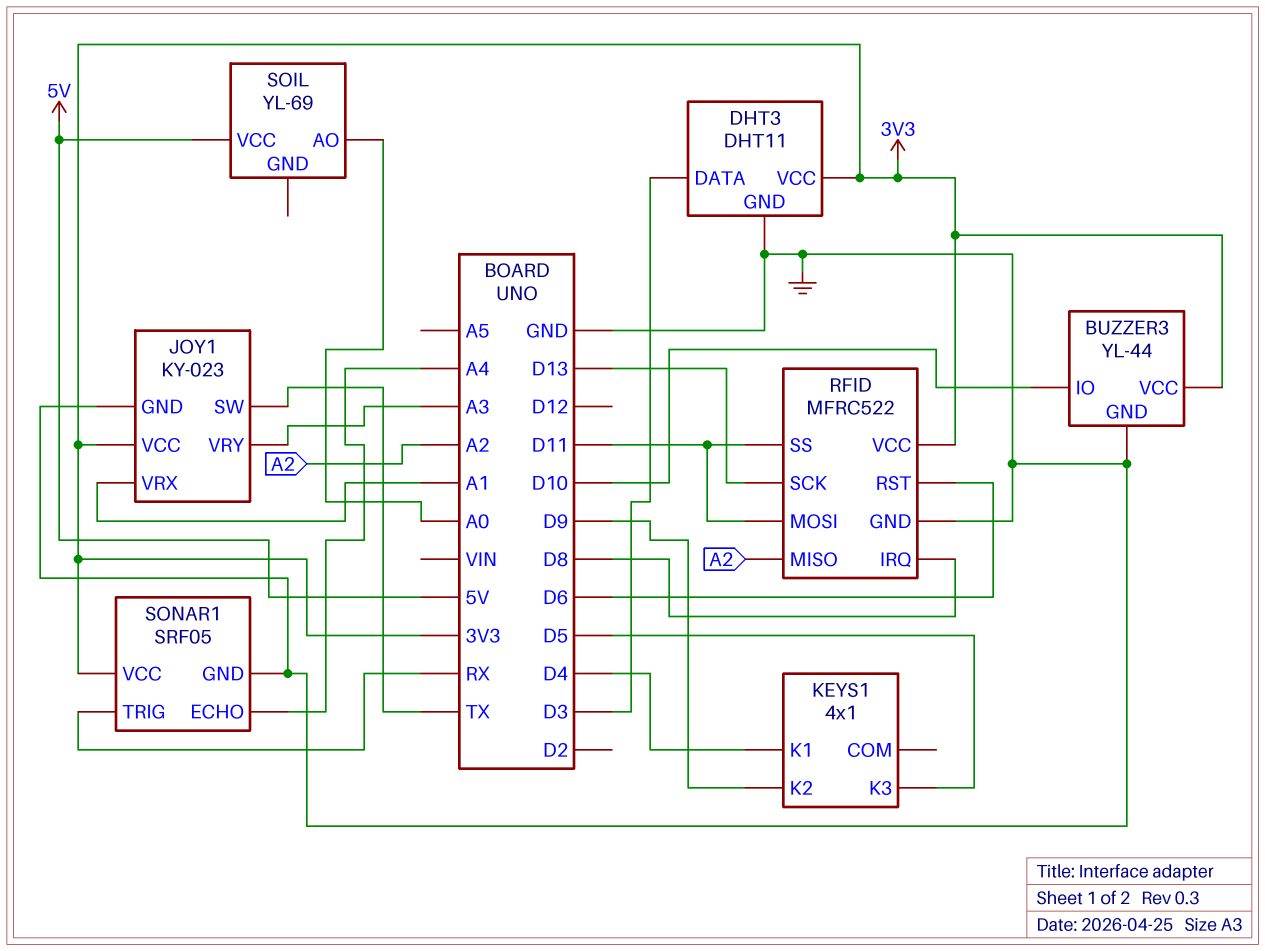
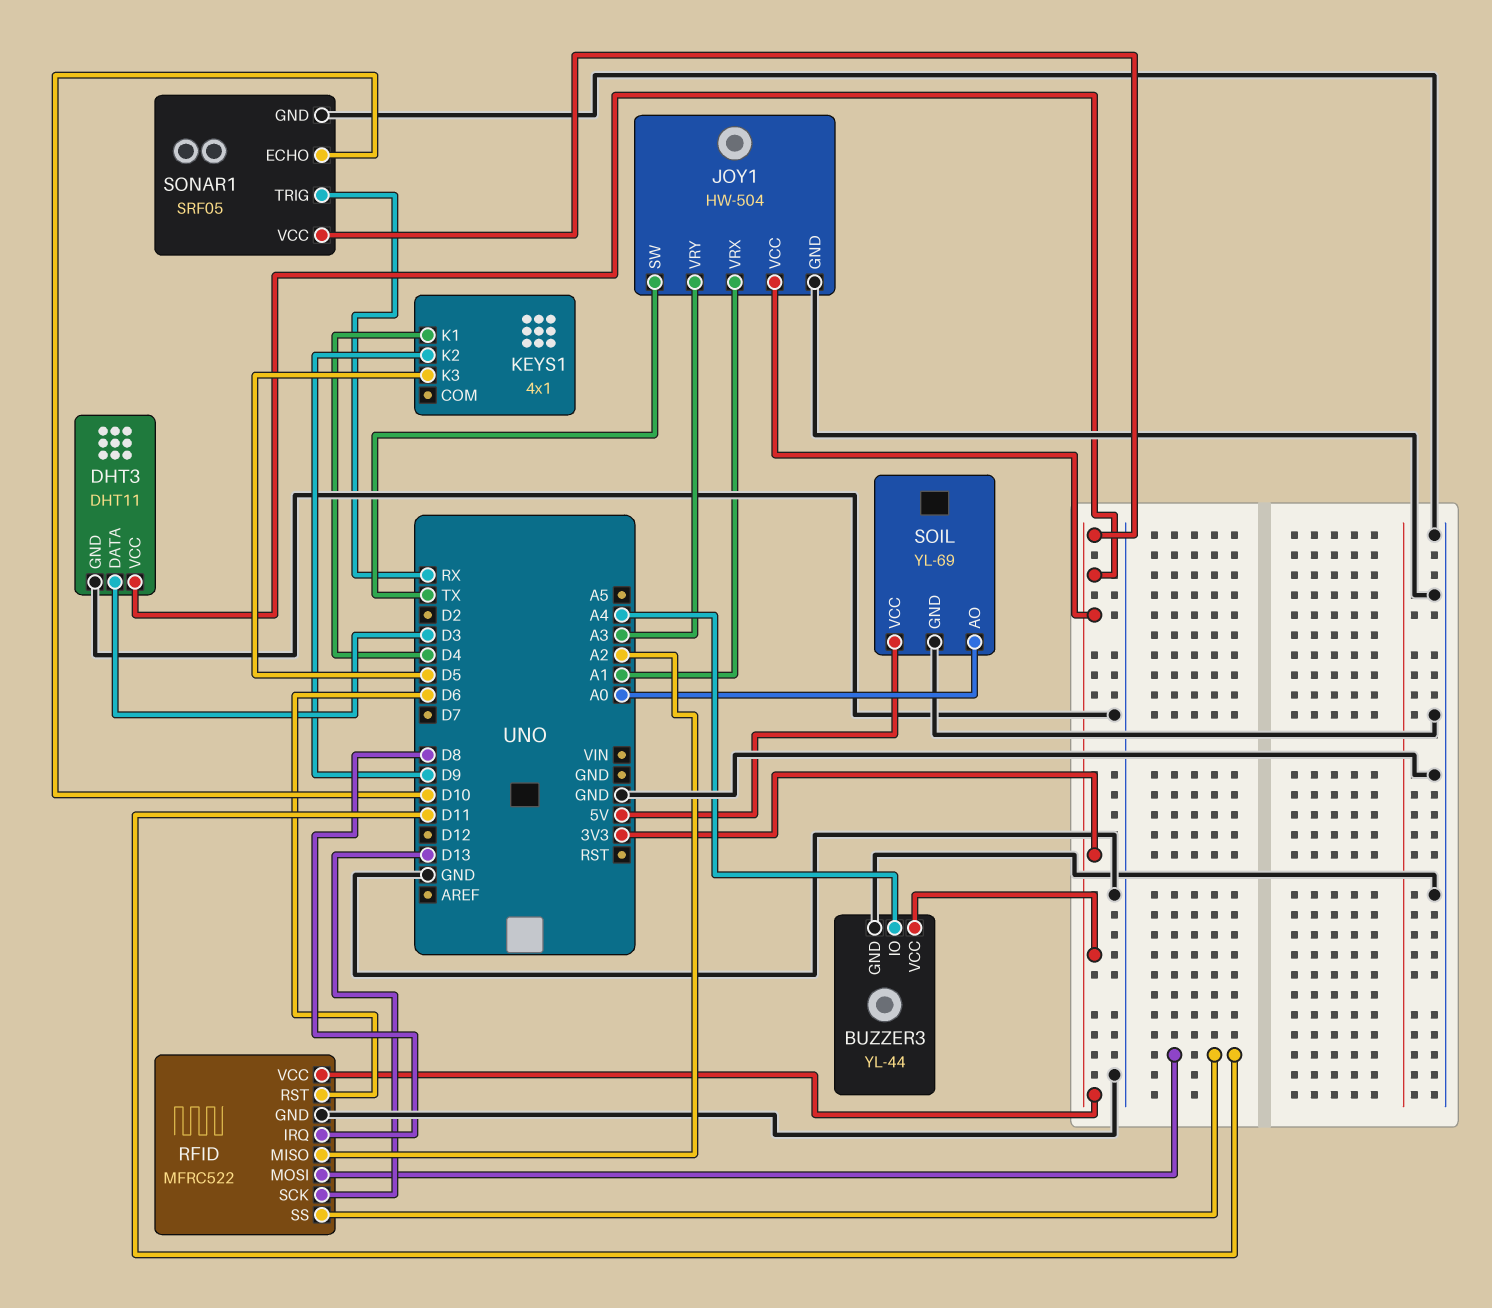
BUZZER3 pin IO: D10 -> A4
JOY1: KY-023 -> HW-504
SOIL pin GND: none -> GND
SONAR1 pin ECHO: A4 -> D10

